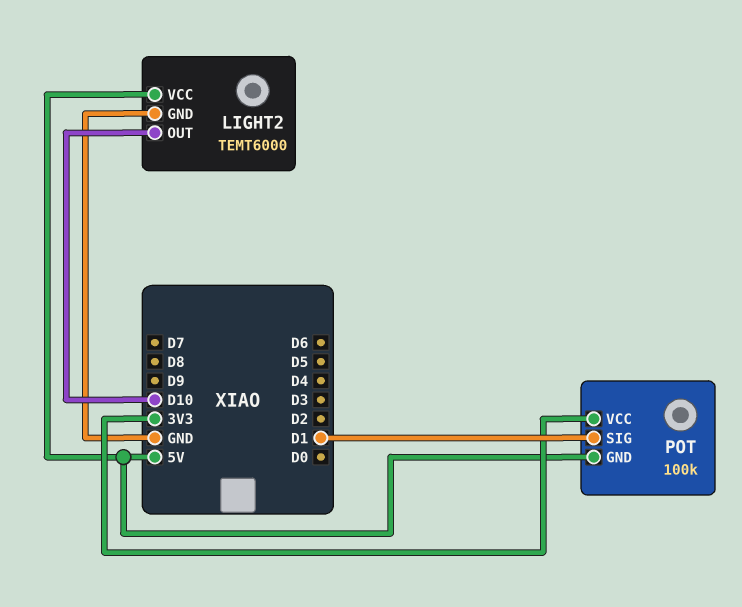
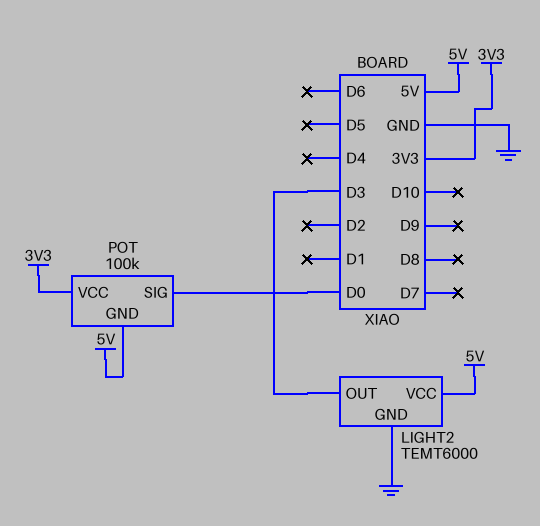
LIGHT2 pin OUT: D10 -> D3
POT pin SIG: D1 -> D0

